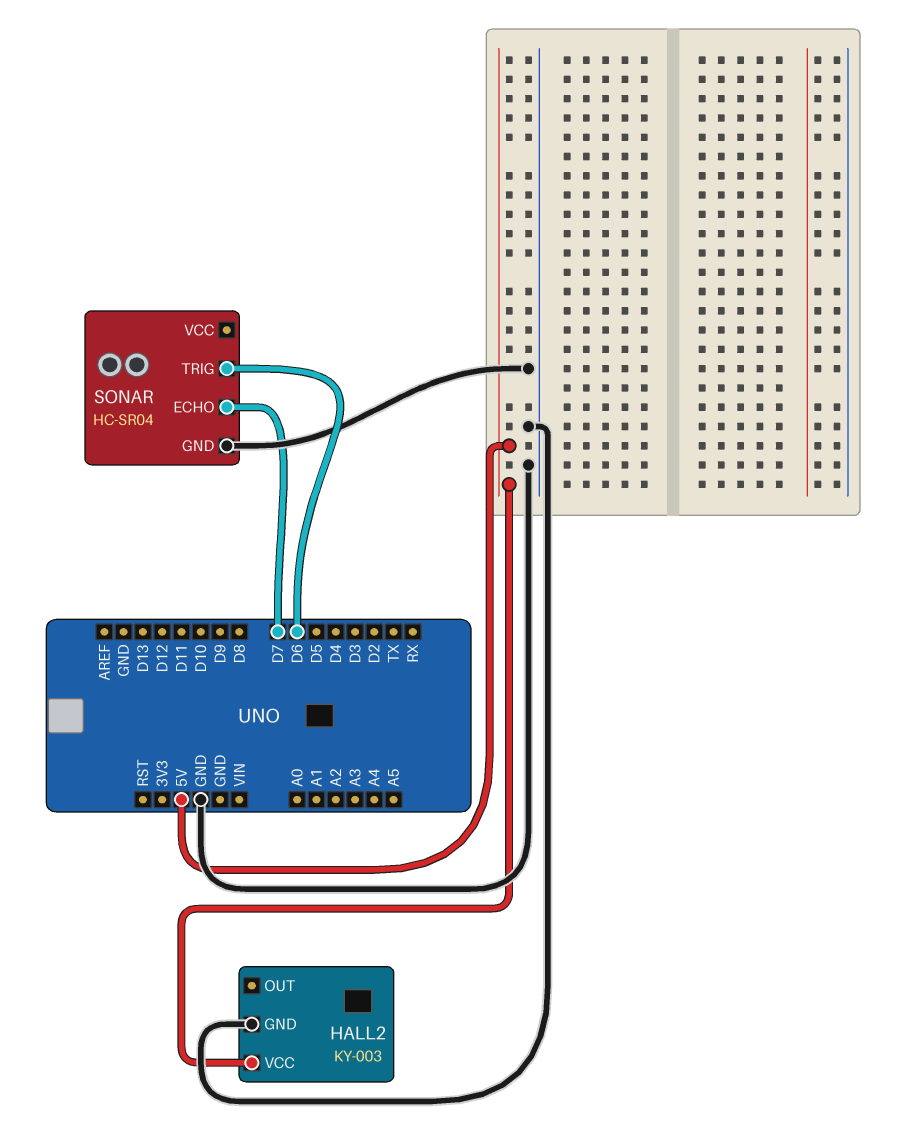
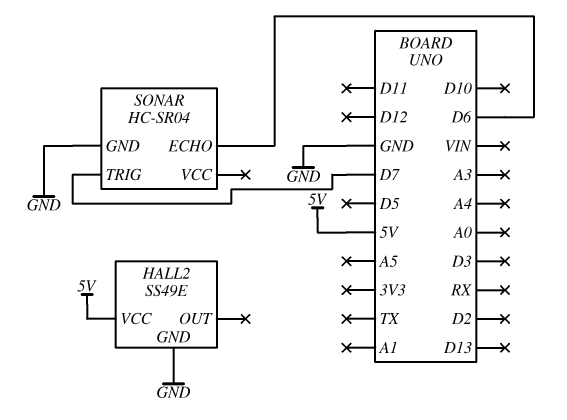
HALL2: KY-003 -> SS49E
SONAR pin ECHO: D7 -> D6
SONAR pin TRIG: D6 -> D7

